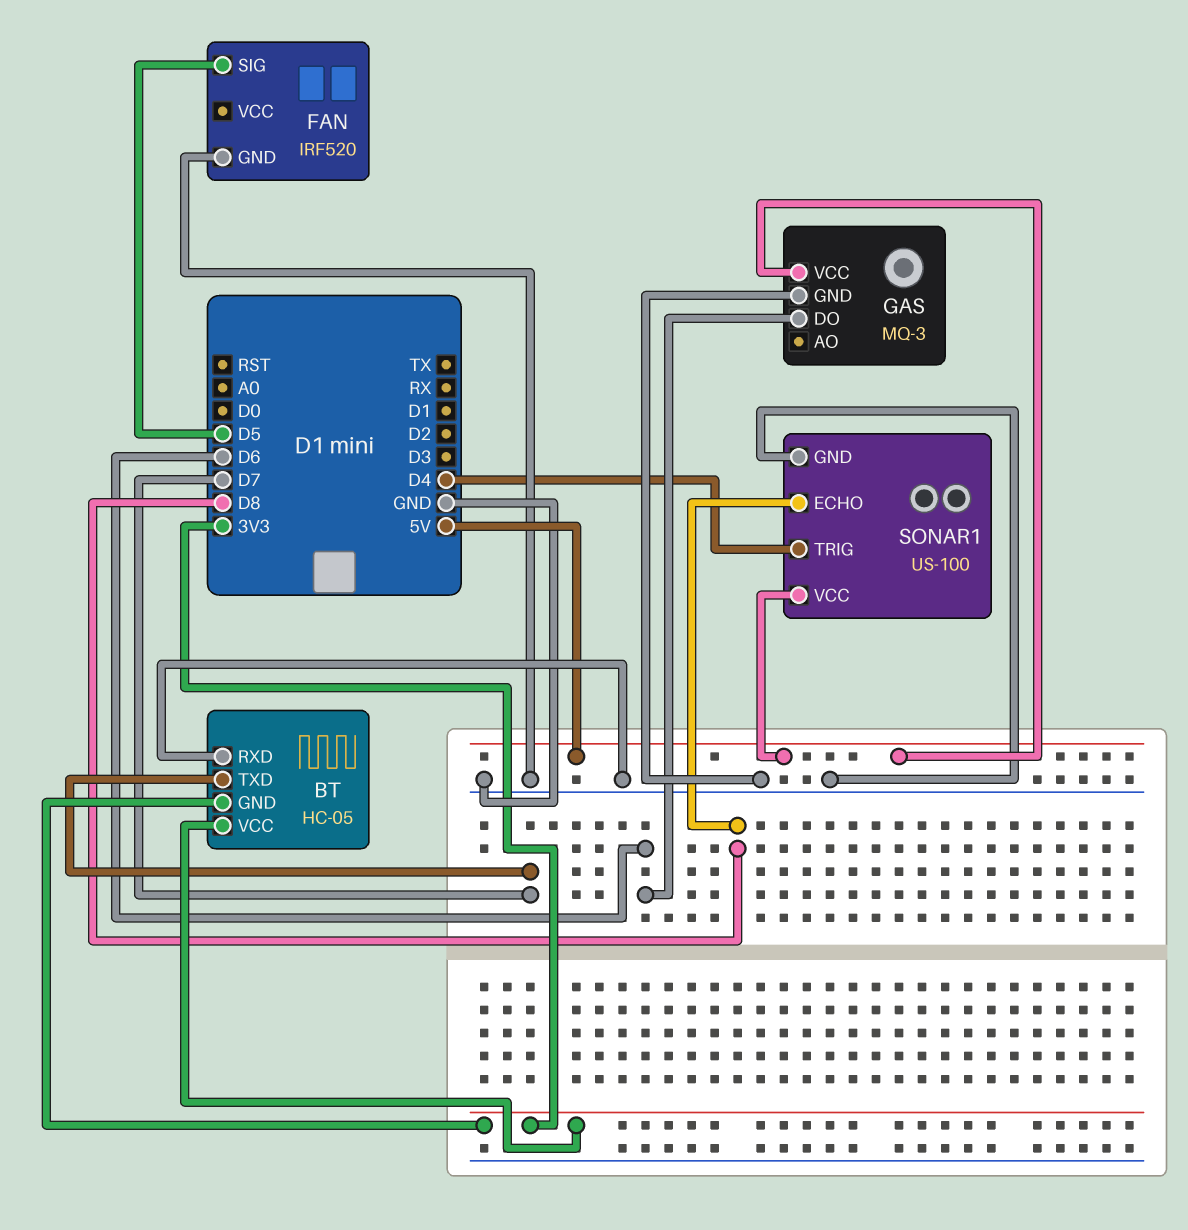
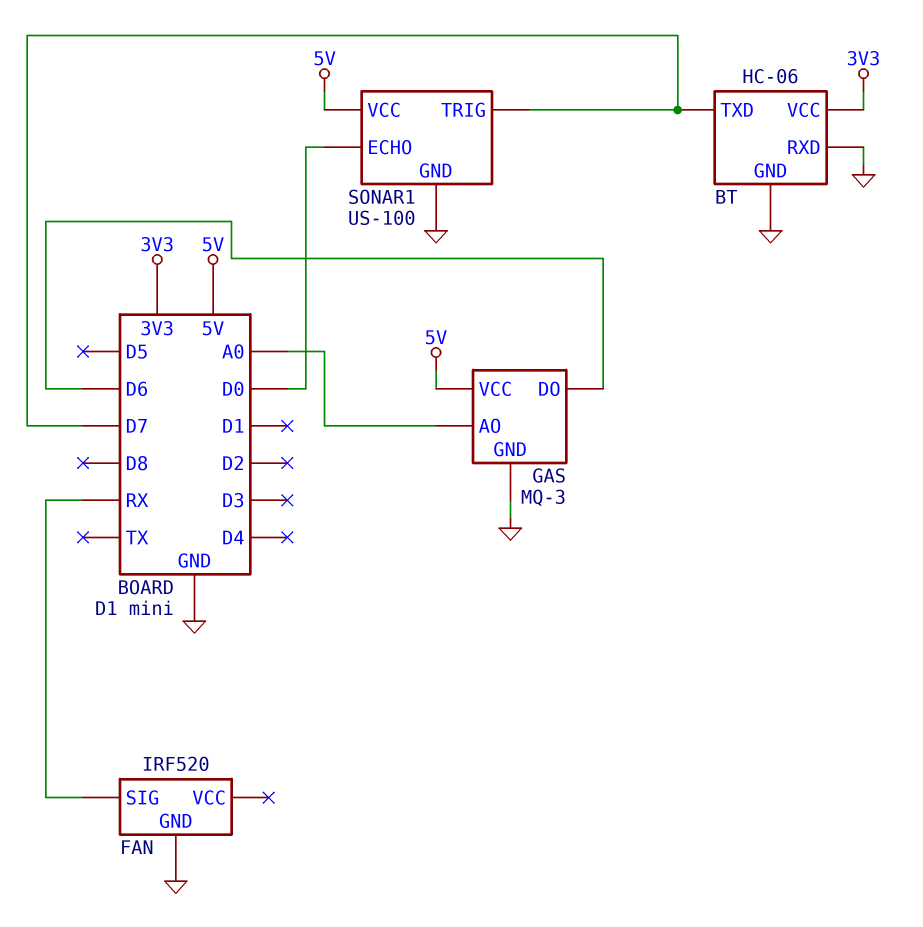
BT: HC-05 -> HC-06
BT pin GND: 3V3 -> GND
FAN pin SIG: D5 -> RX
GAS pin AO: none -> A0
SONAR1 pin ECHO: D8 -> D0
SONAR1 pin TRIG: D4 -> D7

